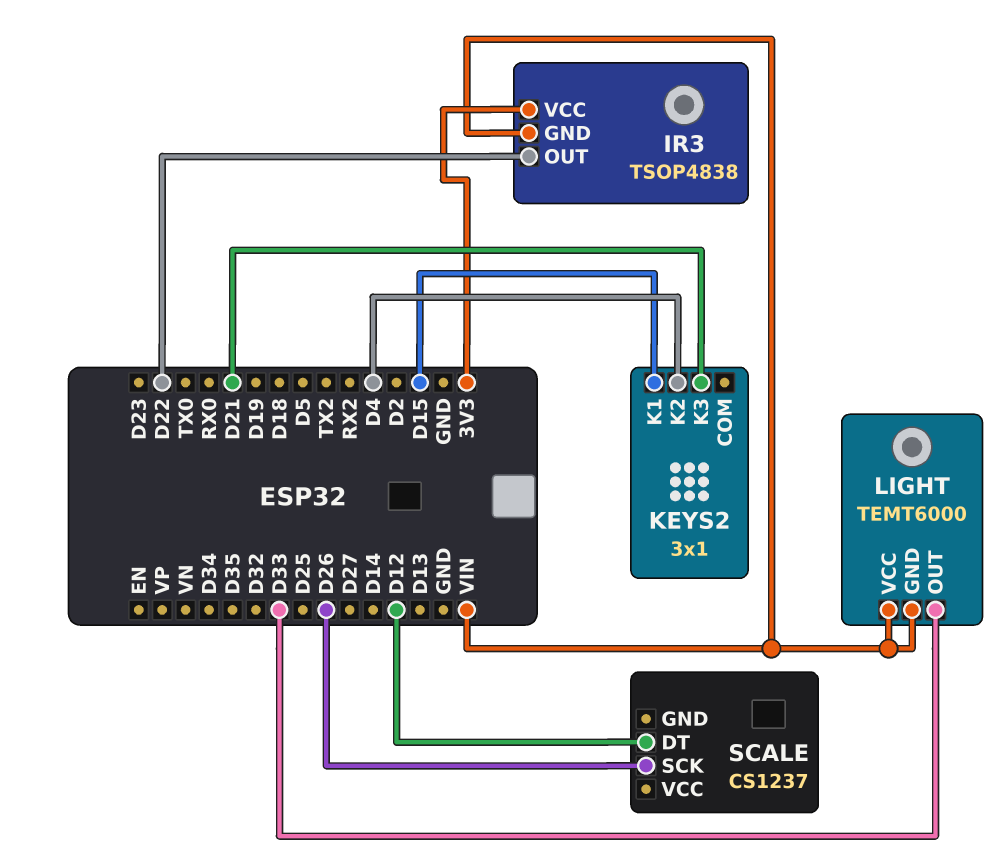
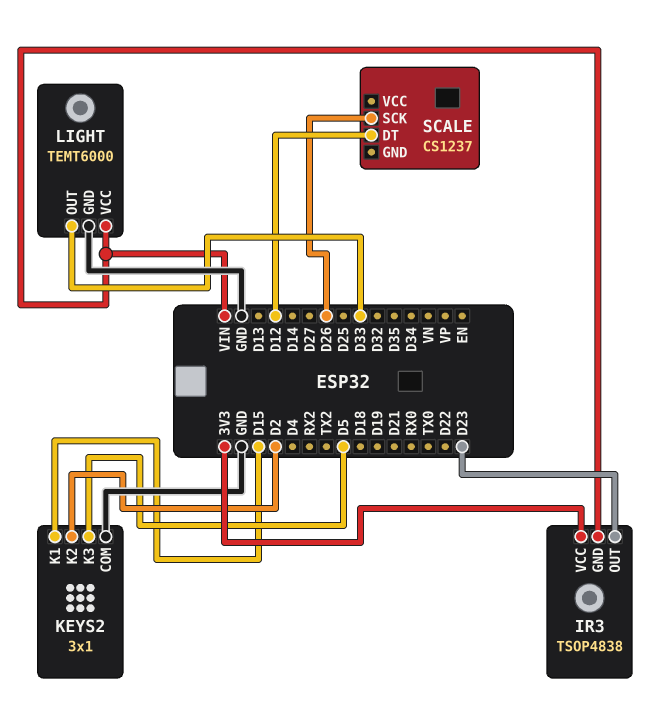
IR3 pin OUT: D22 -> D23
KEYS2 pin COM: none -> GND
KEYS2 pin K2: D4 -> D2
KEYS2 pin K3: D21 -> D5
LIGHT pin GND: VIN -> GND

